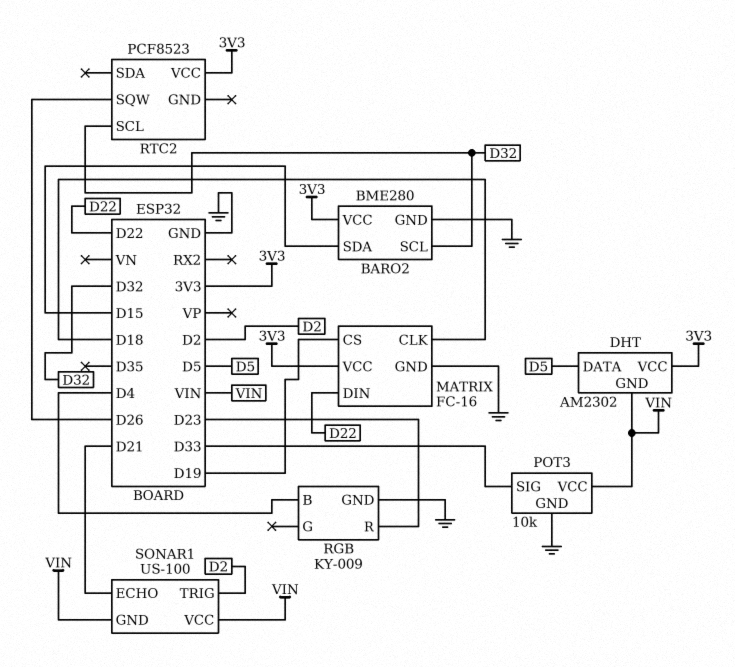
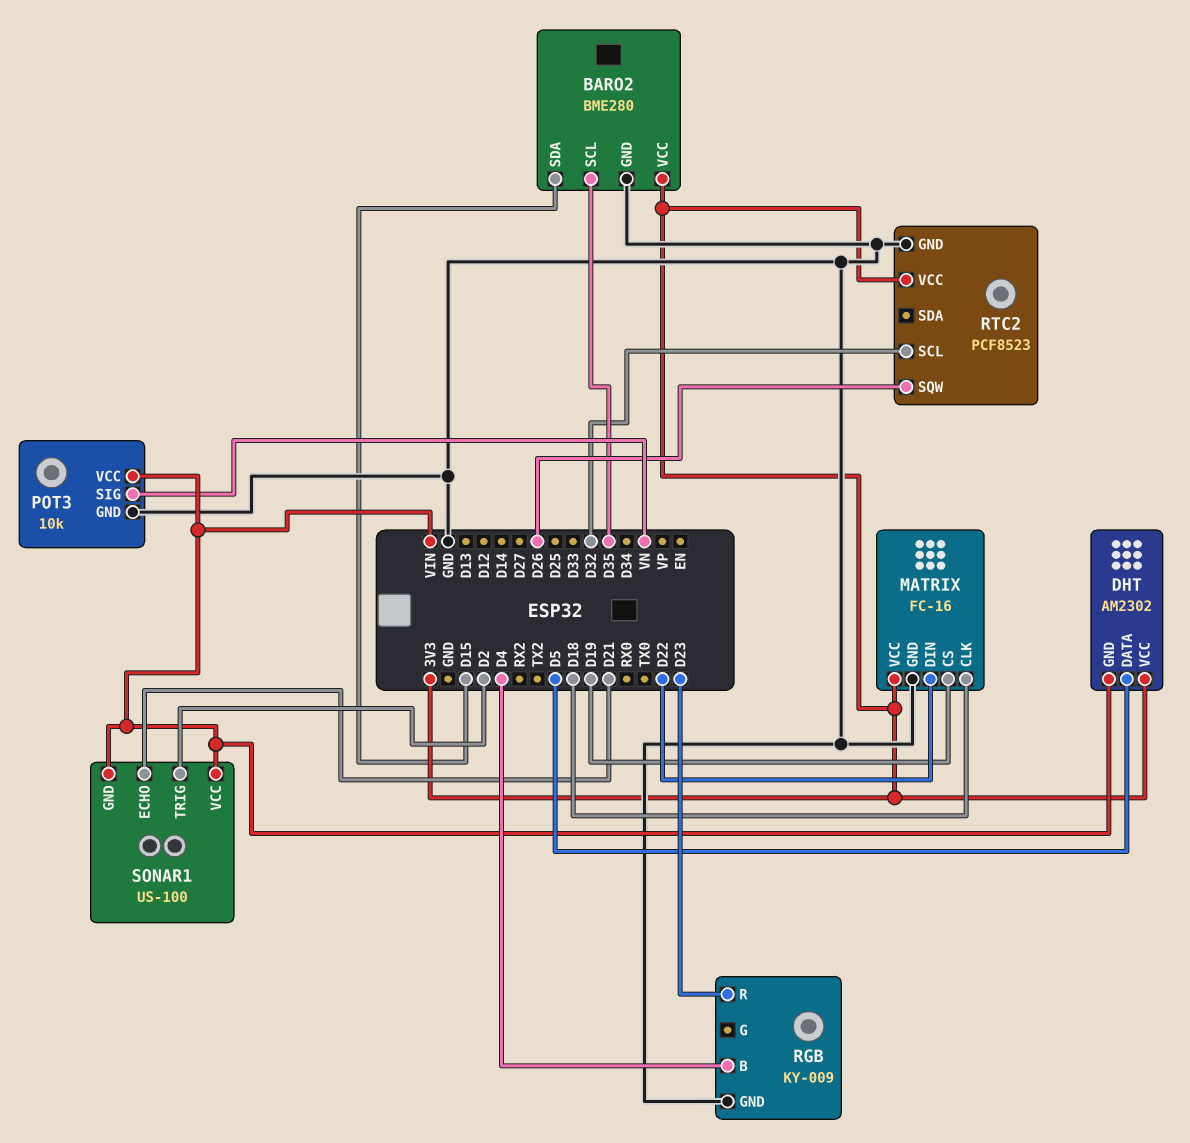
BARO2 pin SCL: D32 -> D35
POT3 pin SIG: D33 -> VN
RTC2 pin GND: none -> GND

